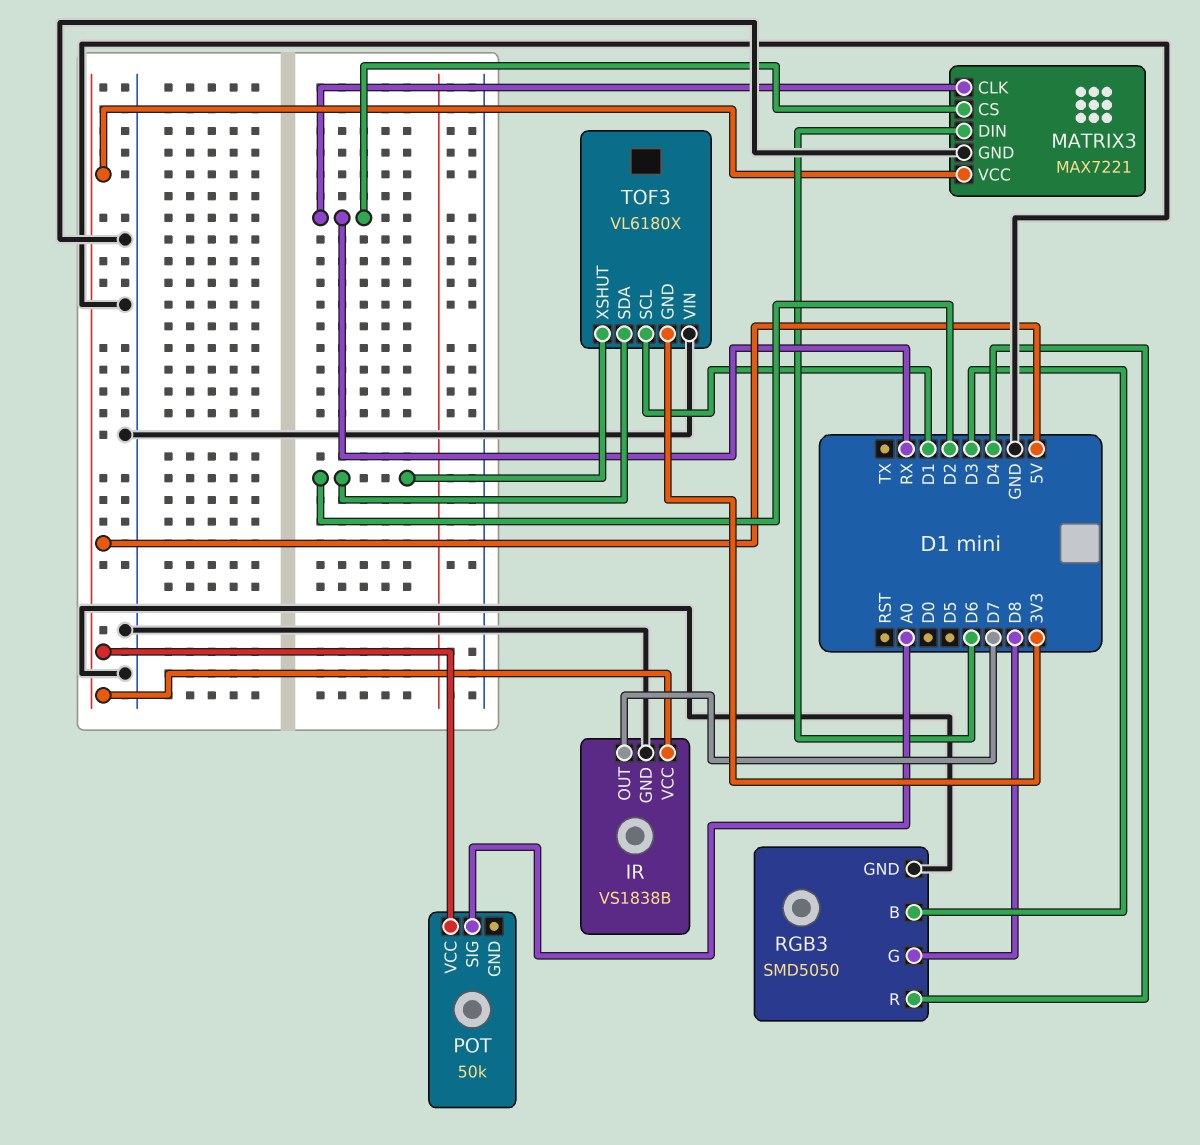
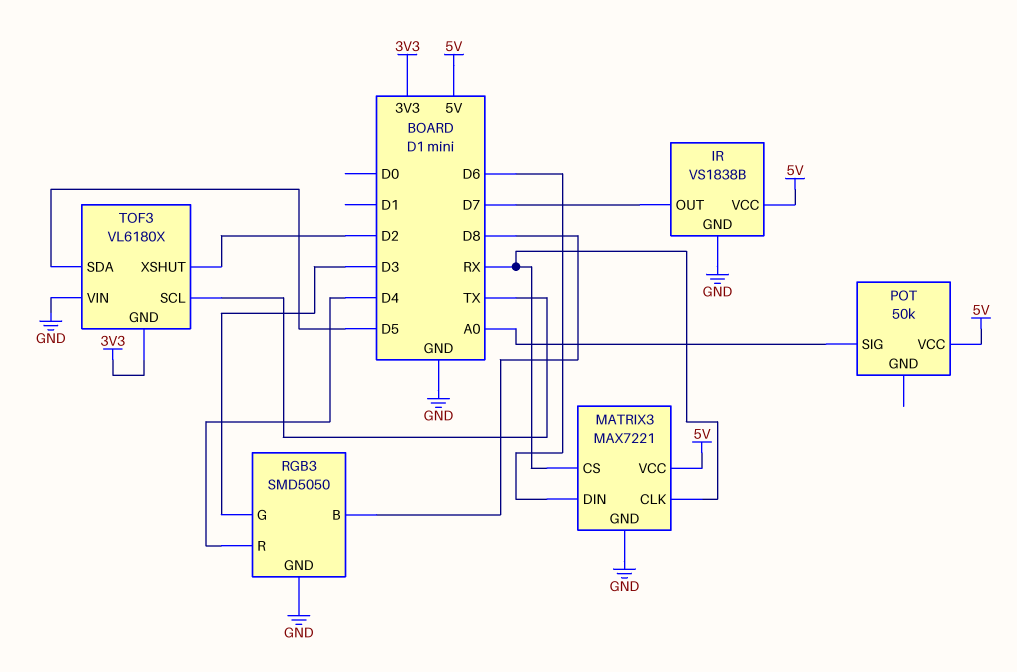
RGB3 pin B: D3 -> D8
RGB3 pin G: D8 -> D3
TOF3 pin SCL: D1 -> TX
TOF3 pin SDA: D2 -> D5

